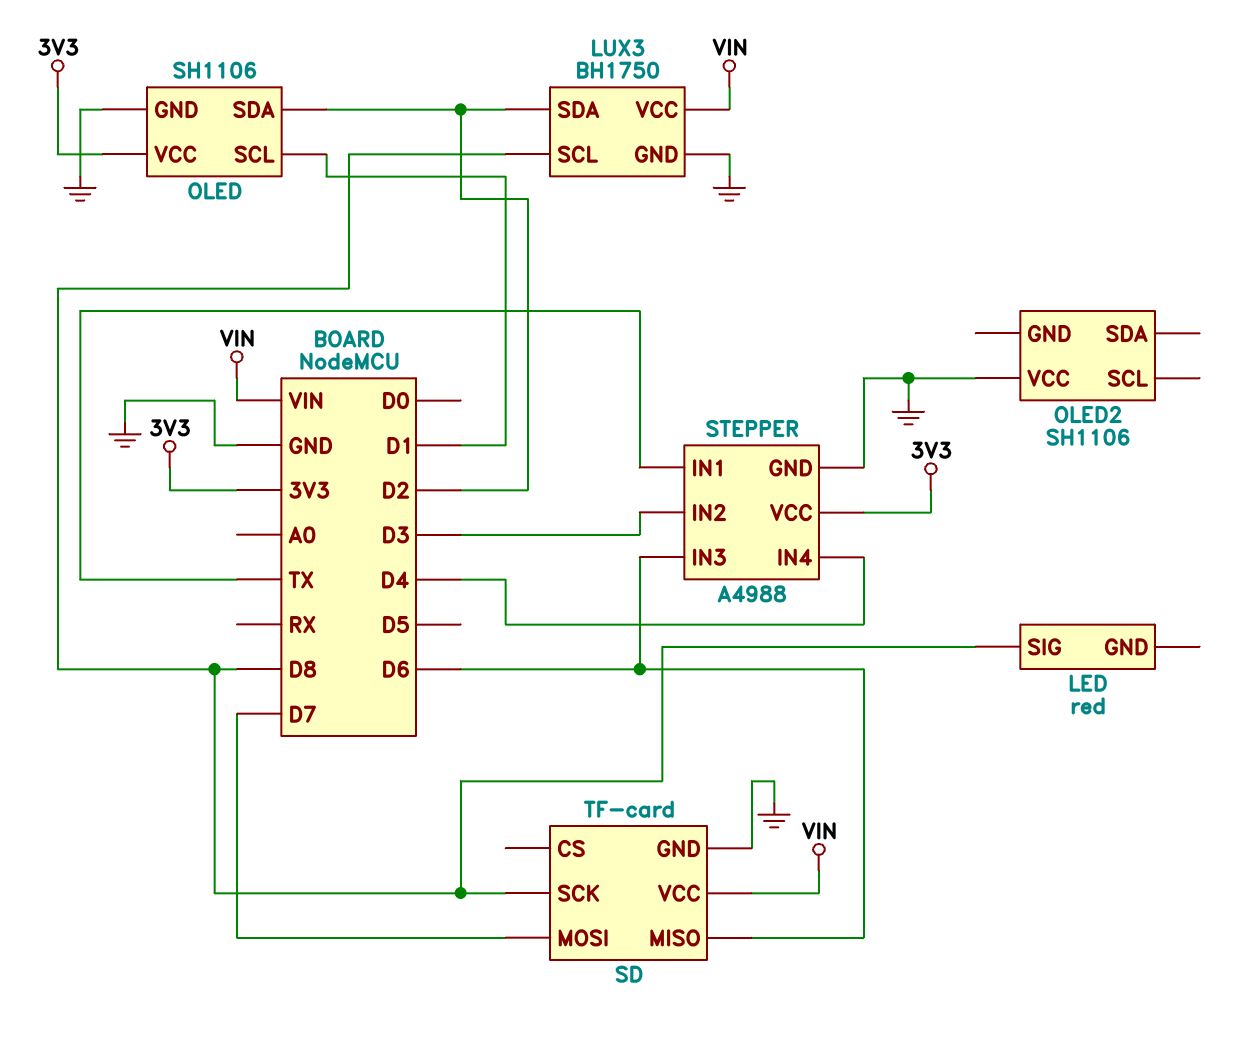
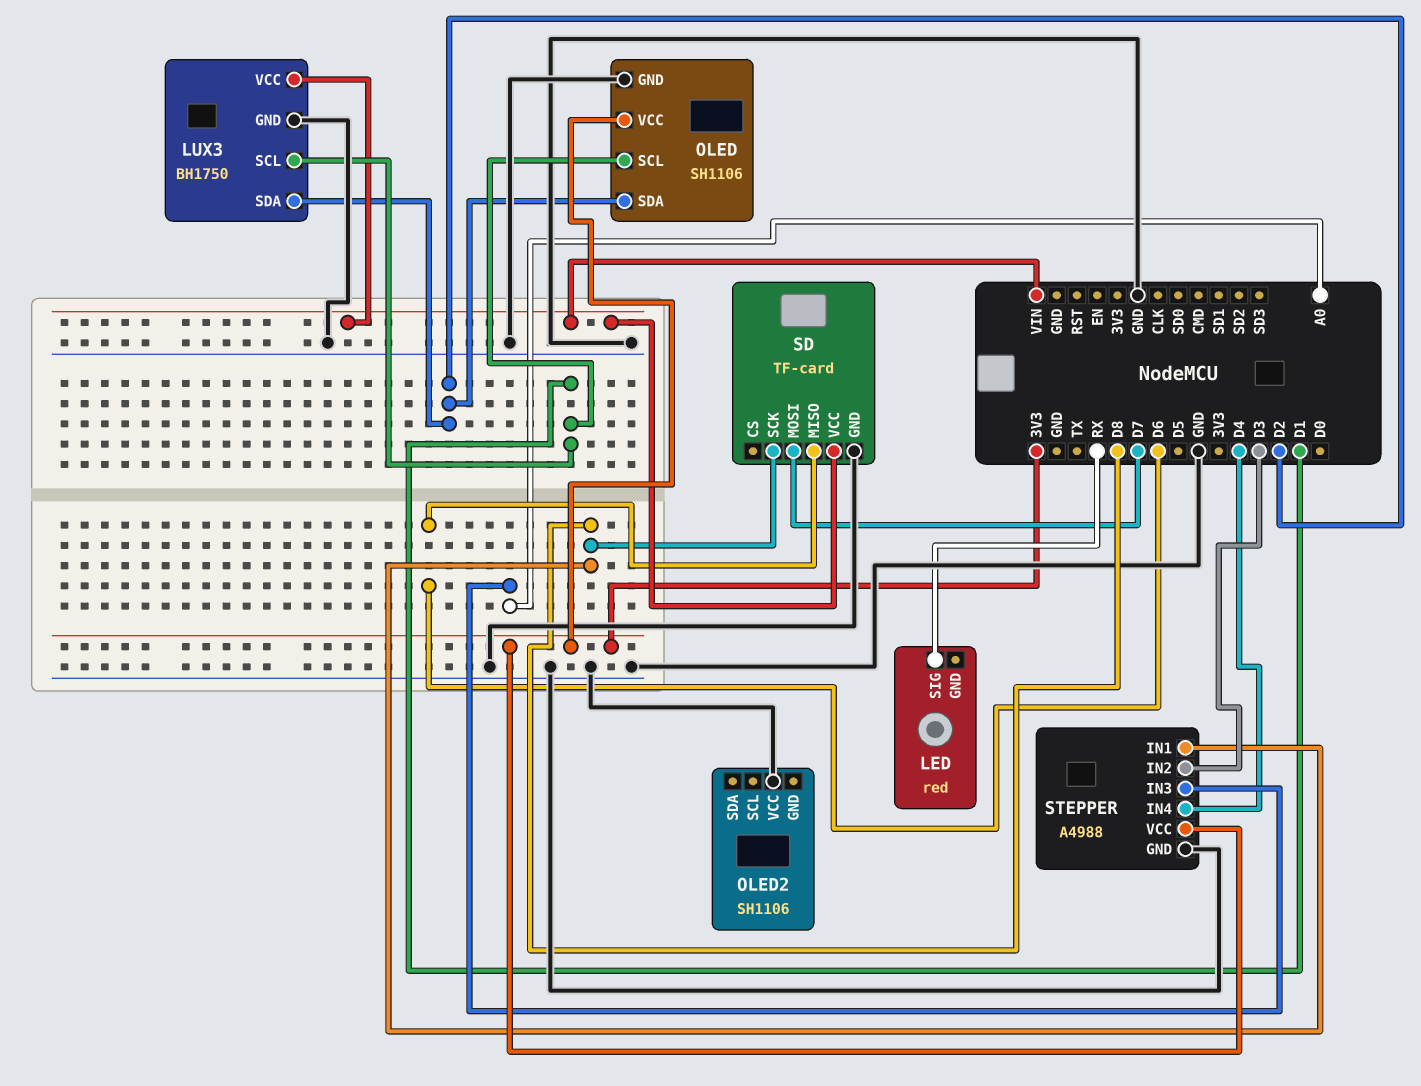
LED pin SIG: D8 -> RX
LUX3 pin SCL: D8 -> D1
STEPPER pin IN1: TX -> D8
STEPPER pin IN3: D6 -> A0

